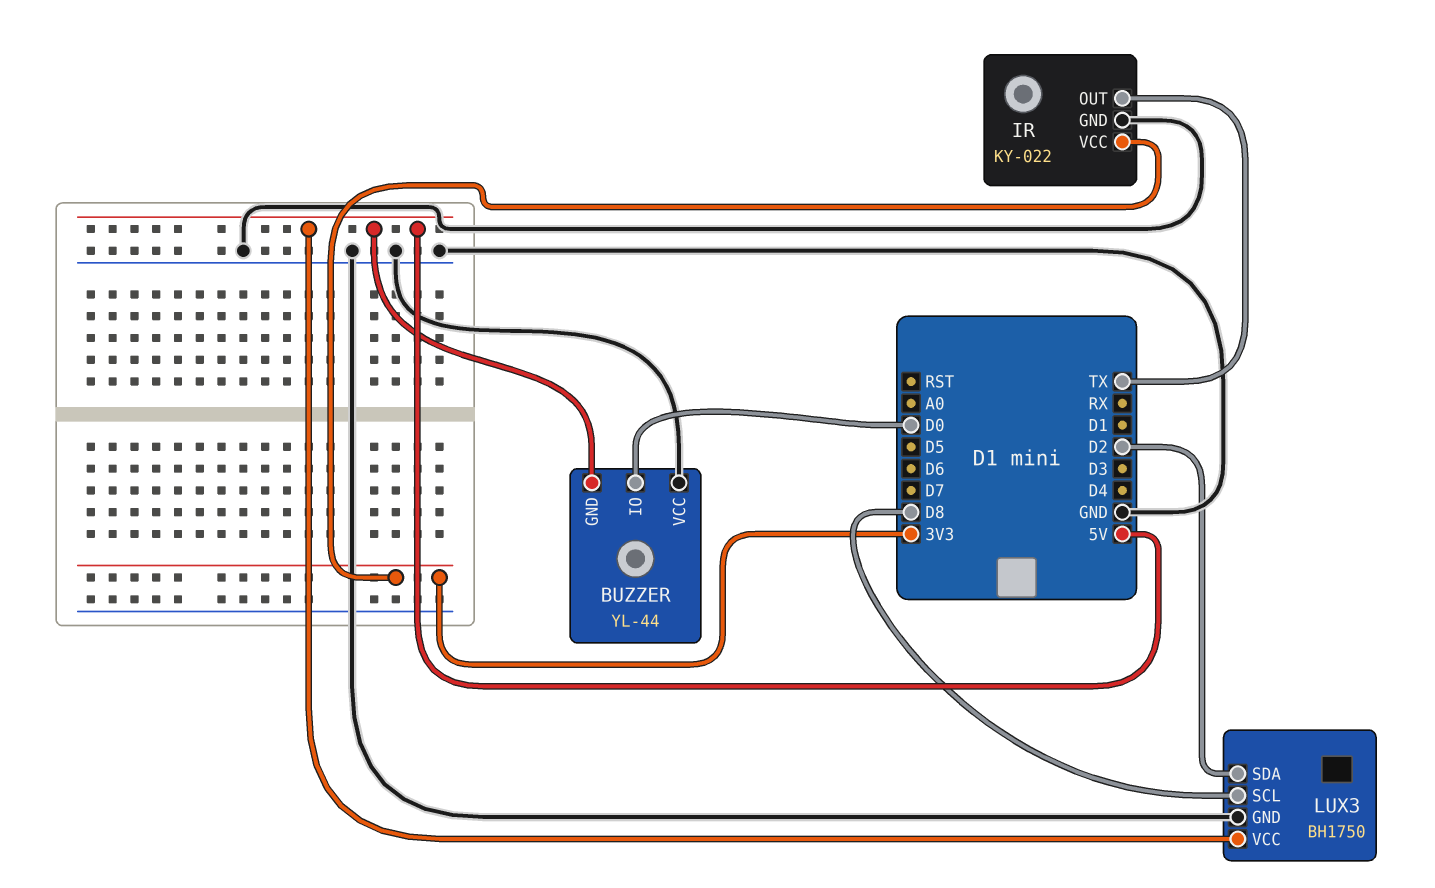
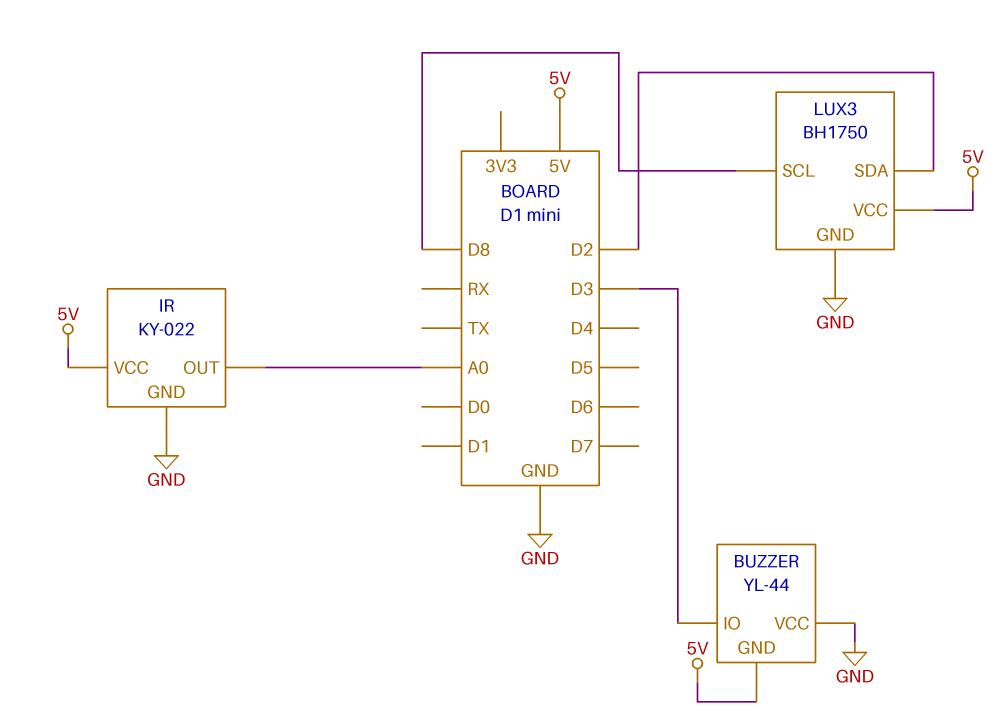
BUZZER pin IO: D0 -> D3
IR pin OUT: TX -> A0
IR pin VCC: 3V3 -> 5V

